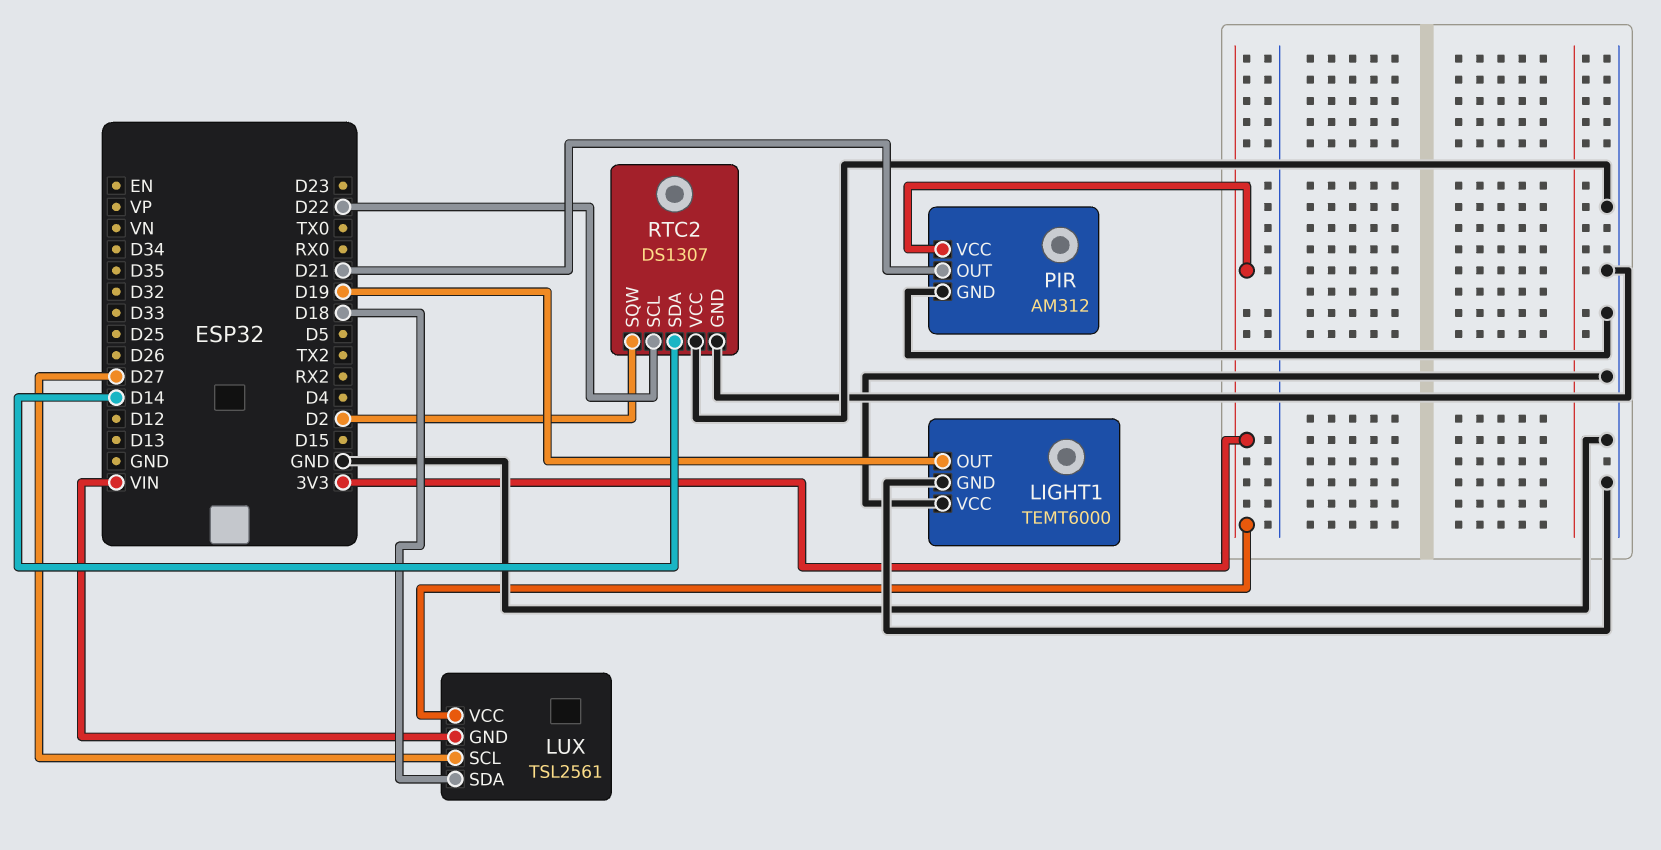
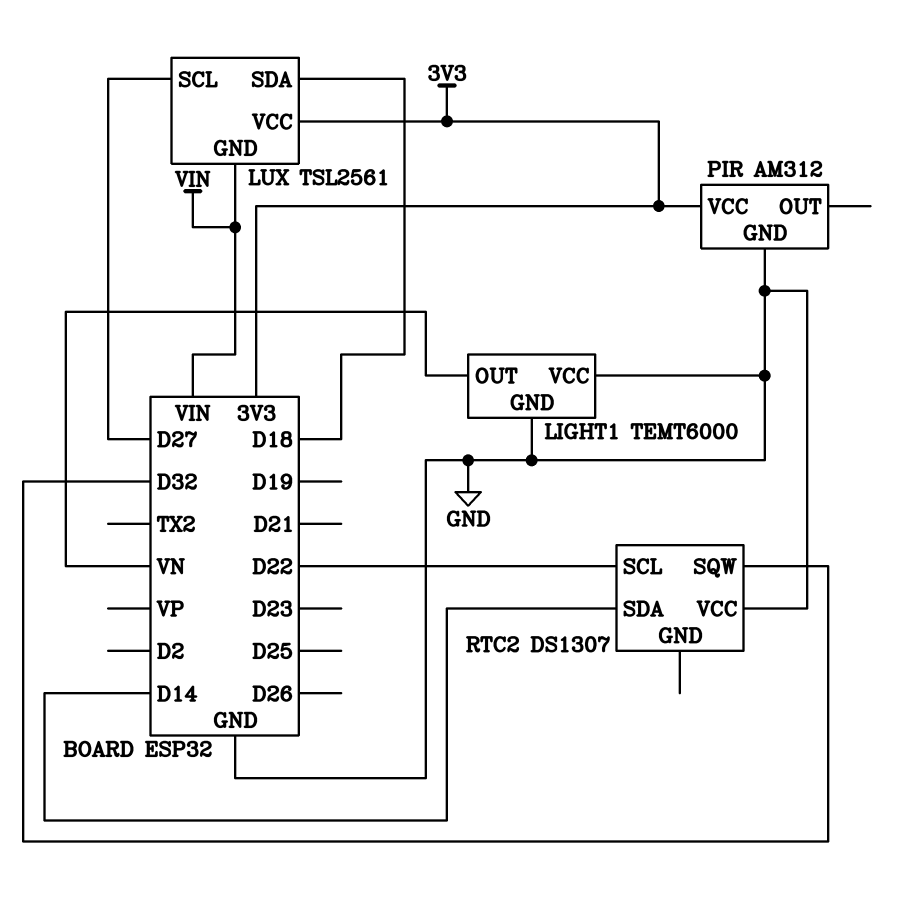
LIGHT1 pin OUT: D19 -> VN
PIR pin OUT: D21 -> none
RTC2 pin GND: GND -> none
RTC2 pin SQW: D2 -> D32

